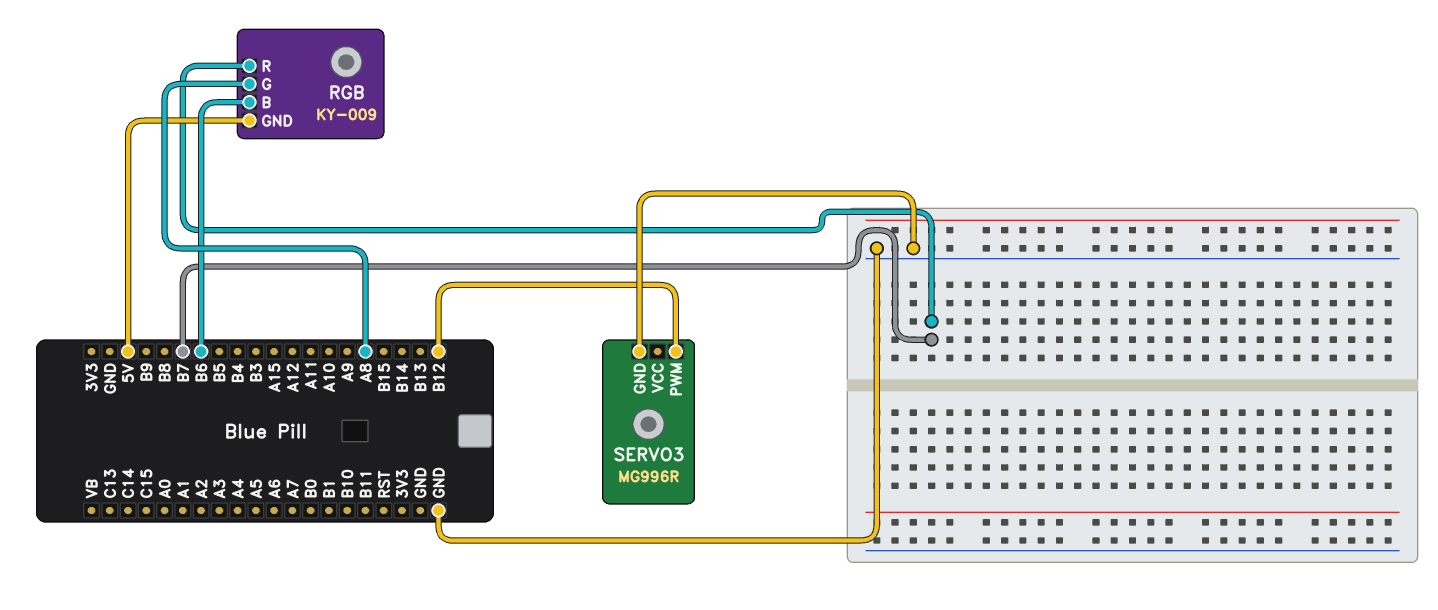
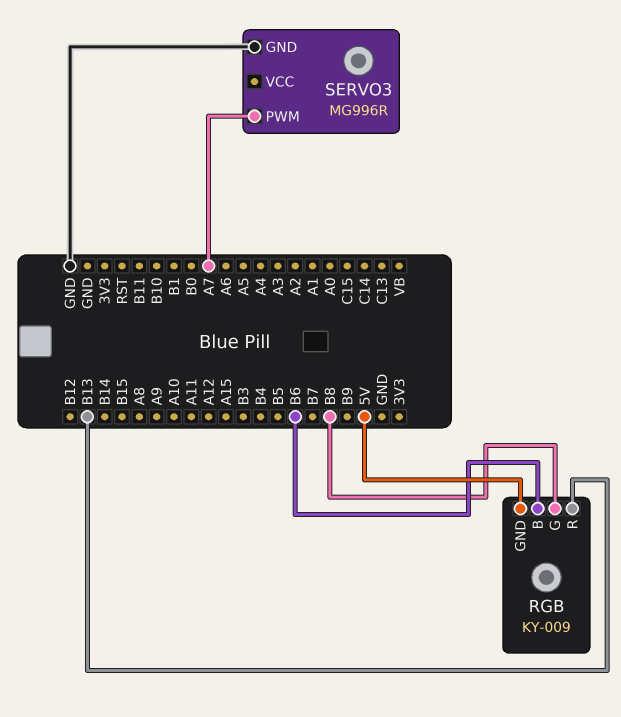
RGB pin G: A8 -> B8
RGB pin R: B7 -> B13
SERVO3 pin PWM: B12 -> A7

